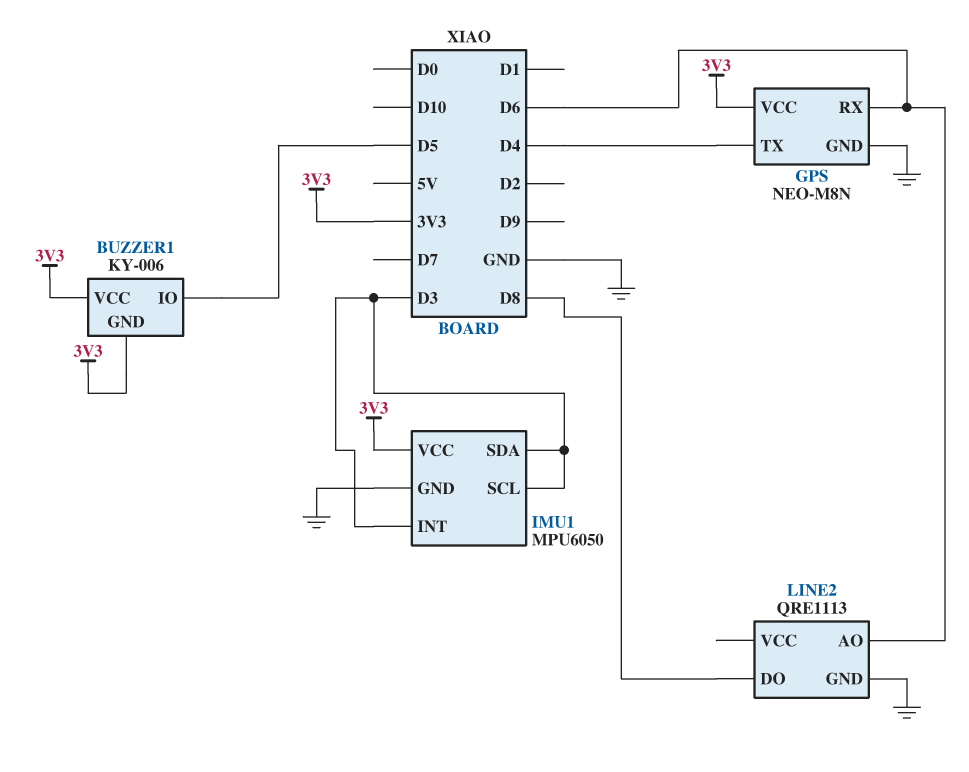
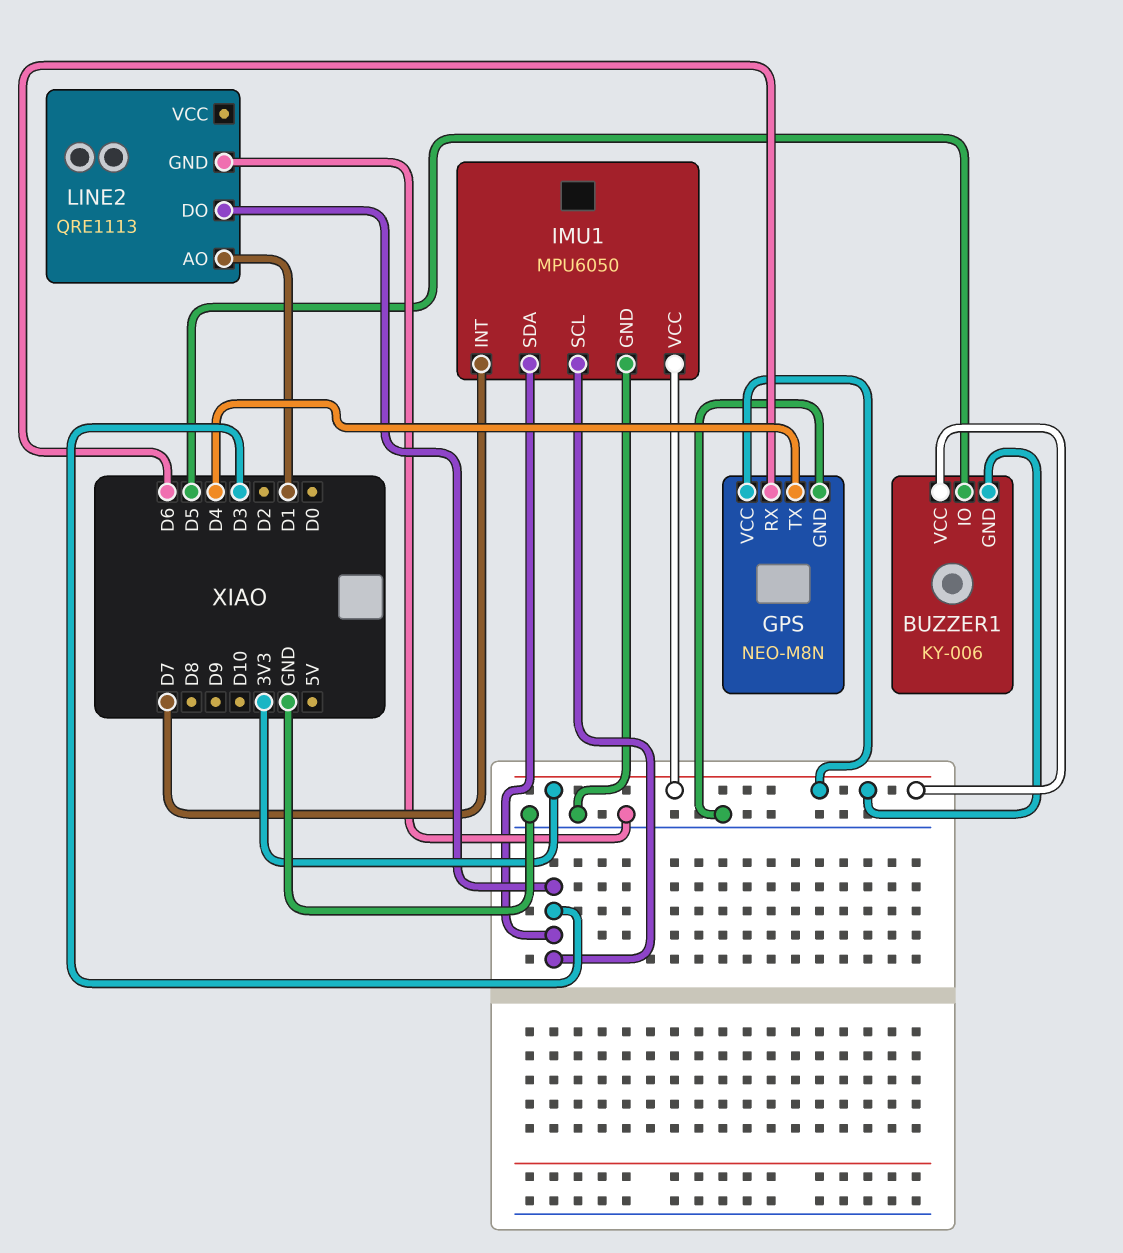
IMU1 pin INT: D3 -> D7
LINE2 pin AO: D6 -> D1
LINE2 pin DO: D8 -> D3

